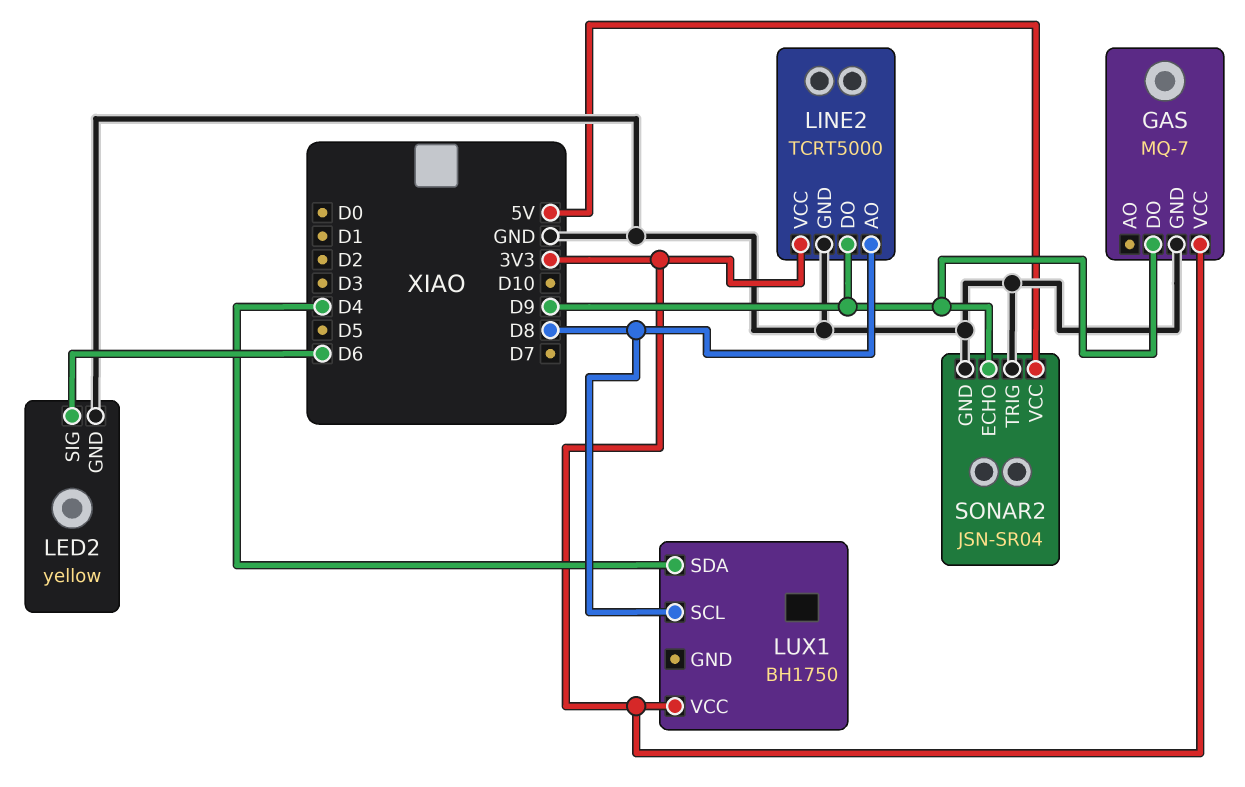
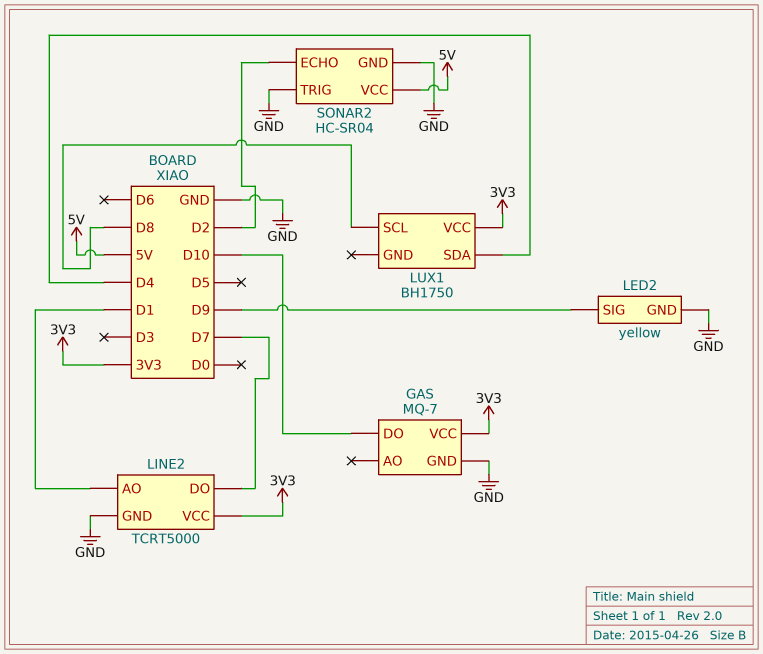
GAS pin DO: D9 -> D10
LED2 pin SIG: D6 -> D9
LINE2 pin AO: D8 -> D1
LINE2 pin DO: D9 -> D7
SONAR2: JSN-SR04 -> HC-SR04
SONAR2 pin ECHO: D9 -> D2

